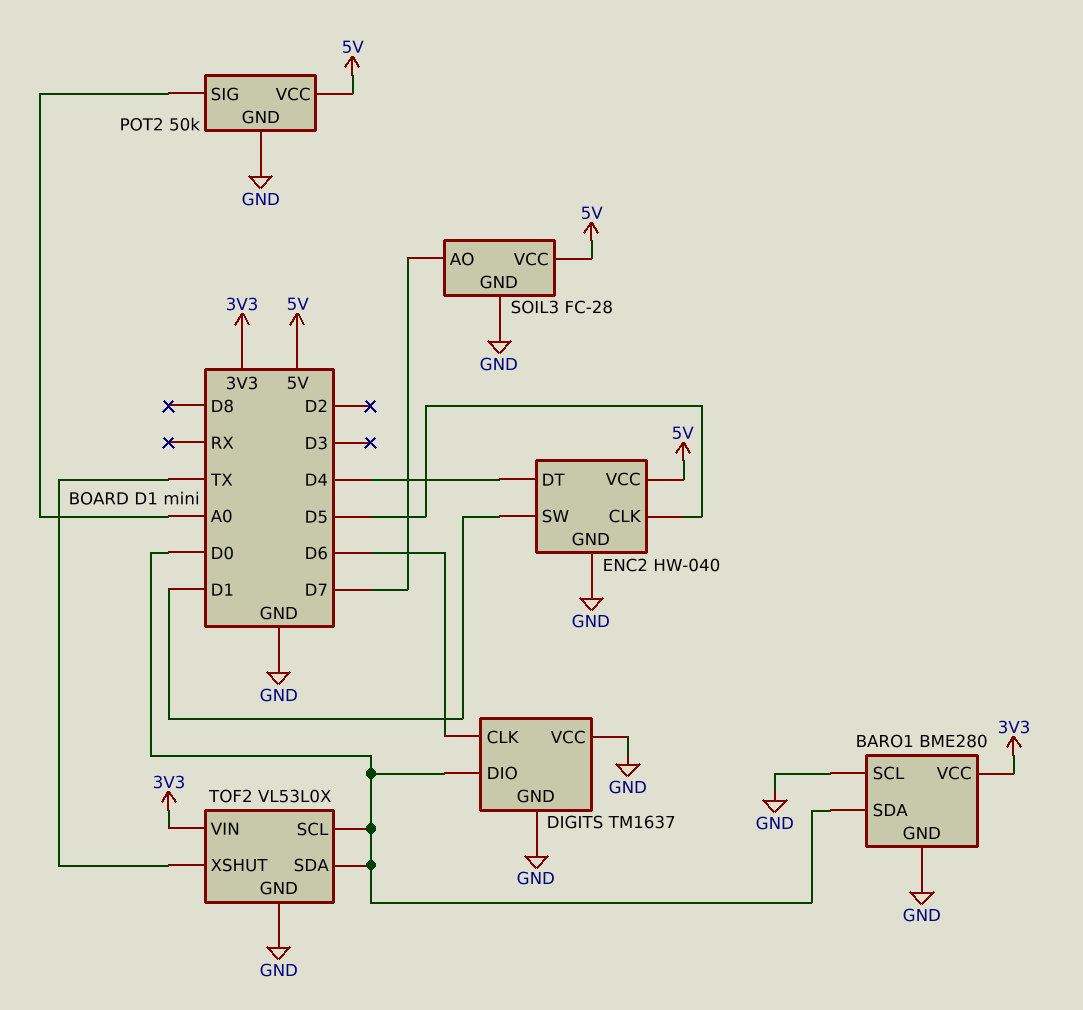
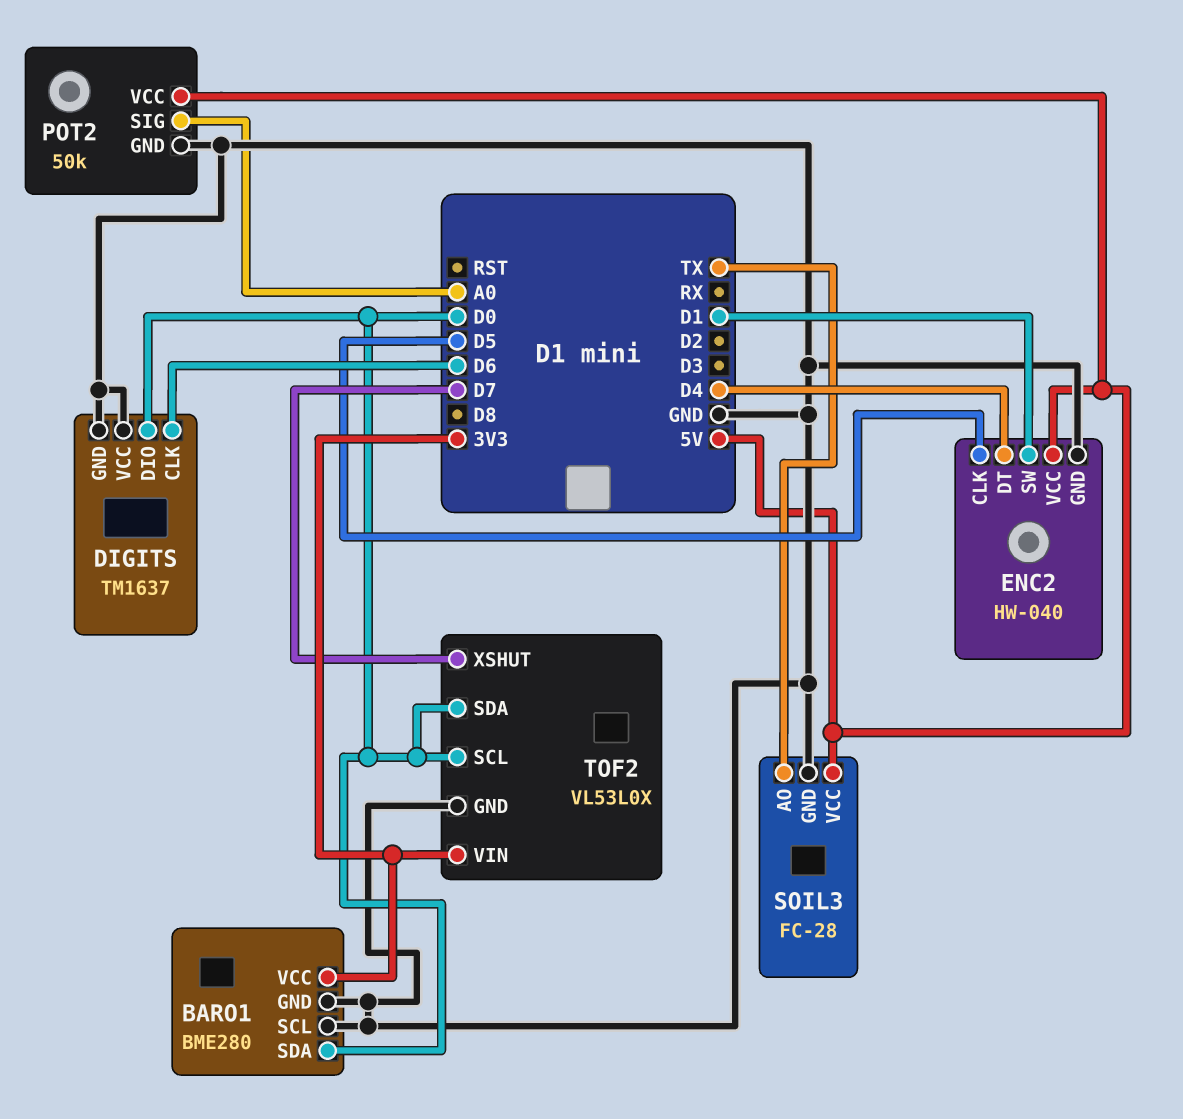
SOIL3 pin AO: D7 -> TX
TOF2 pin XSHUT: TX -> D7

